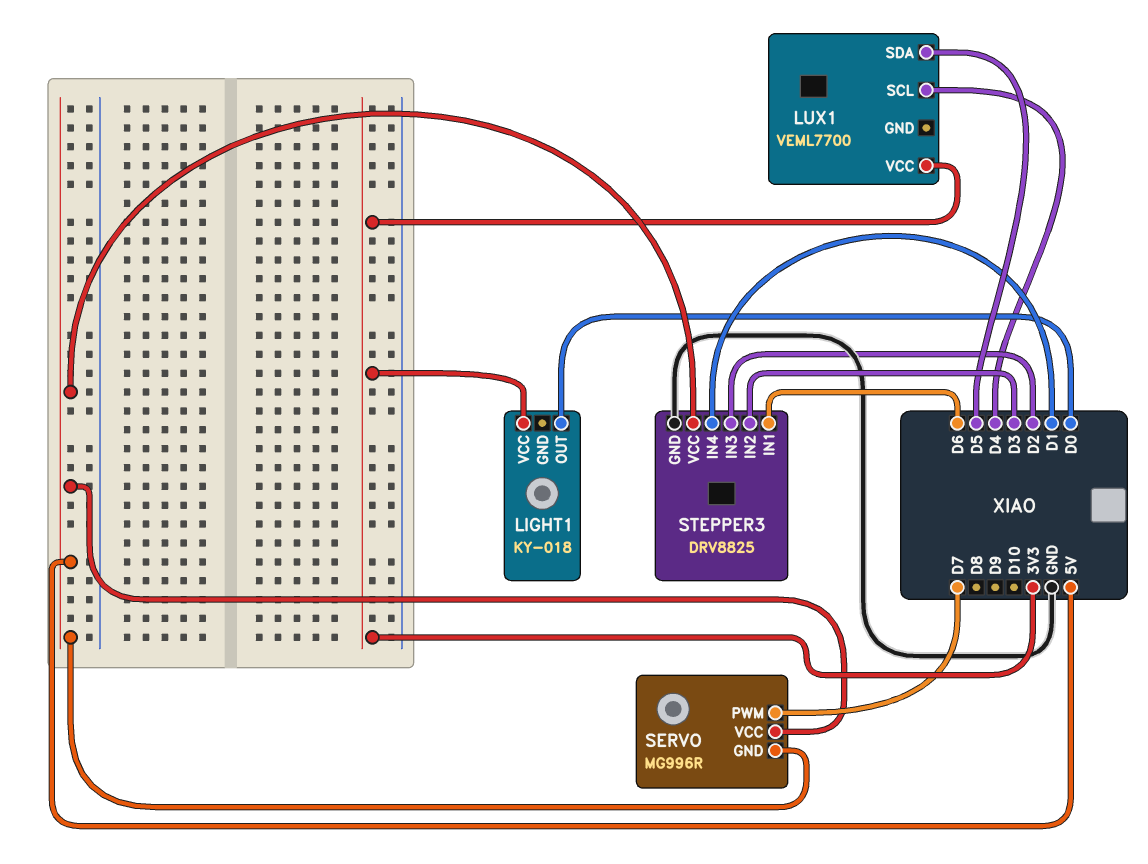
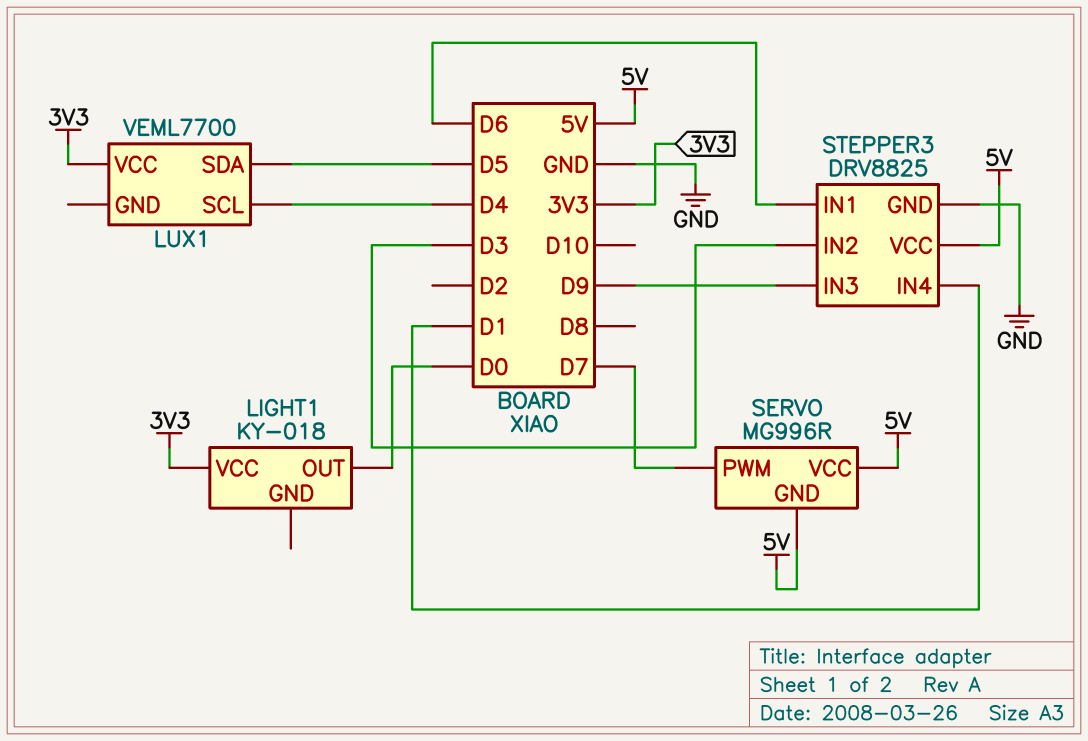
STEPPER3 pin IN3: D2 -> D9

